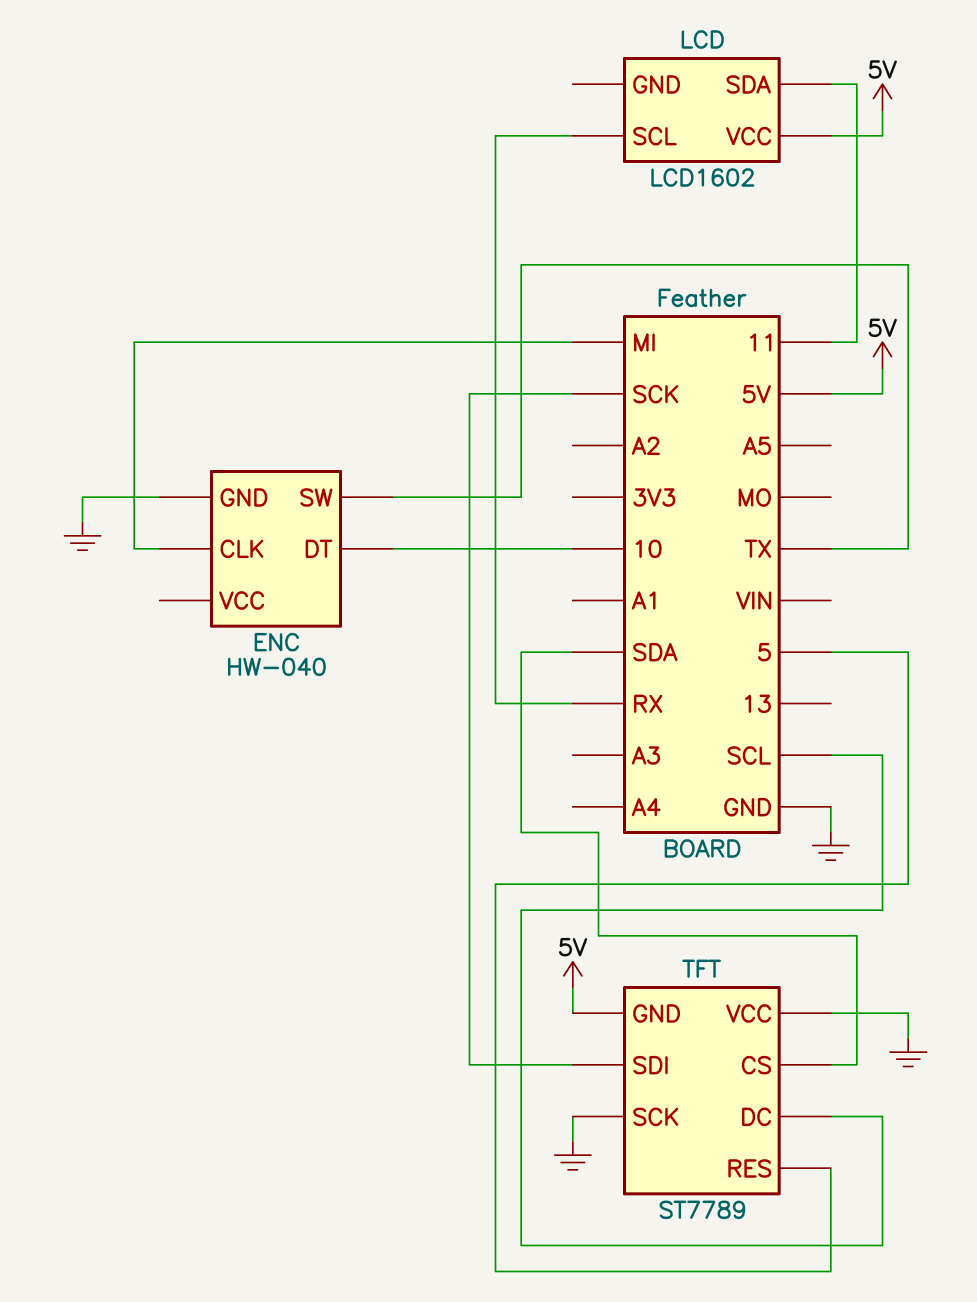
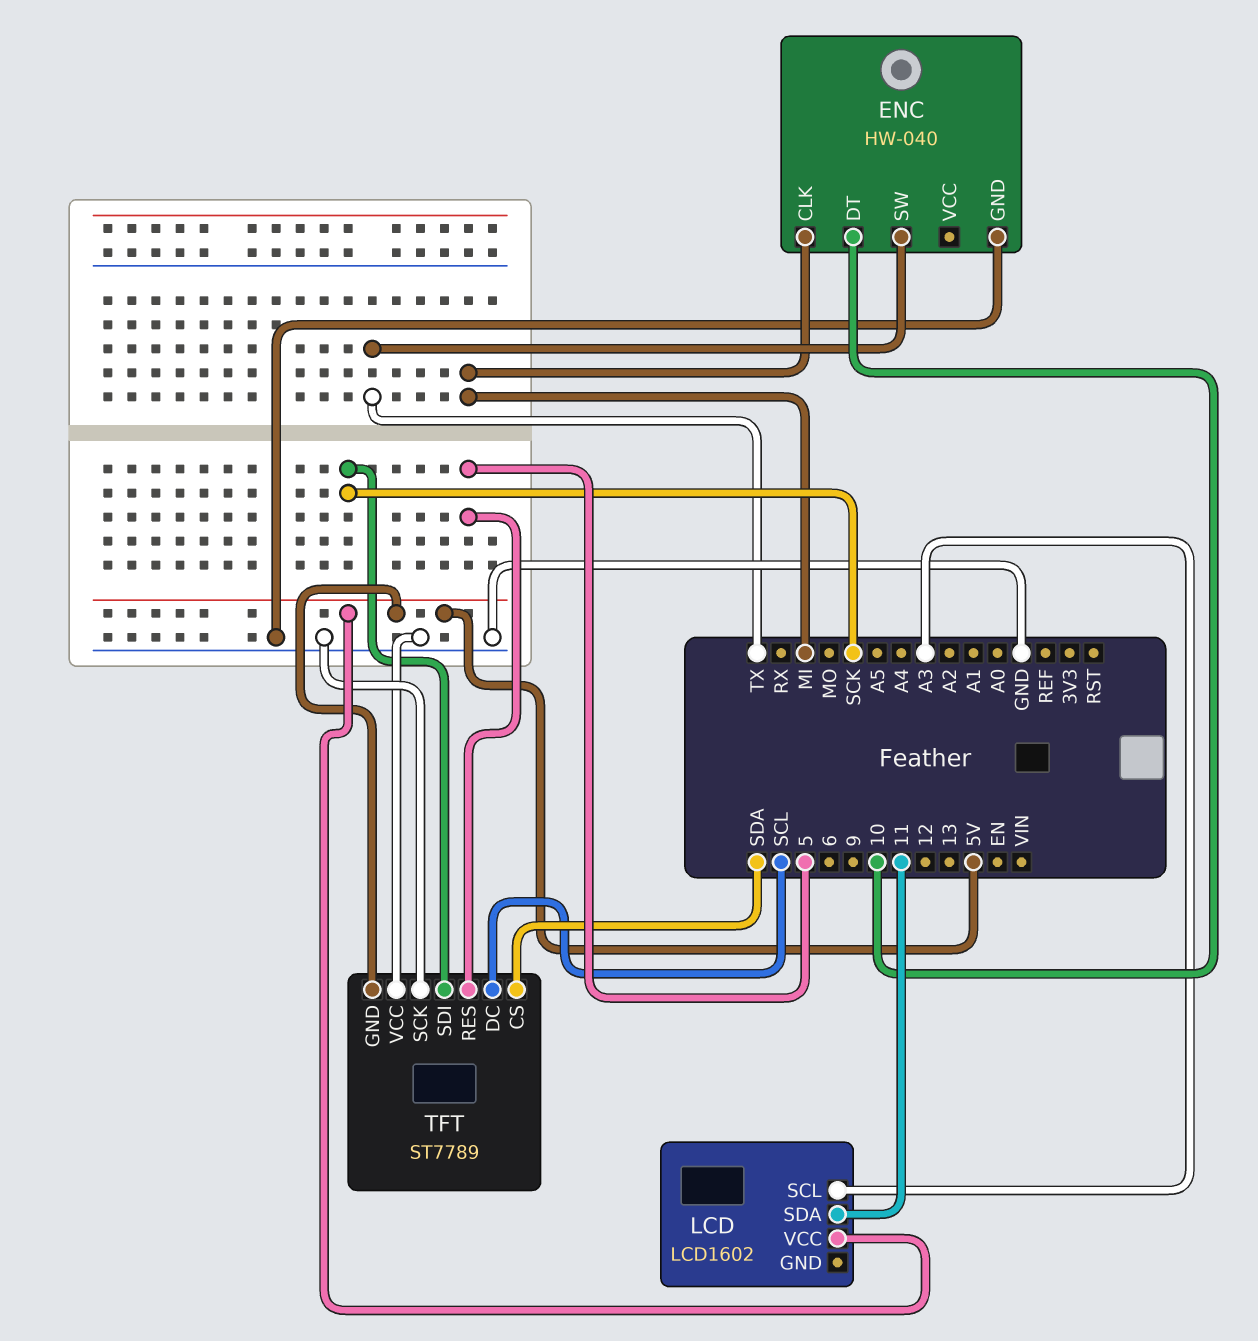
LCD pin SCL: RX -> A3

